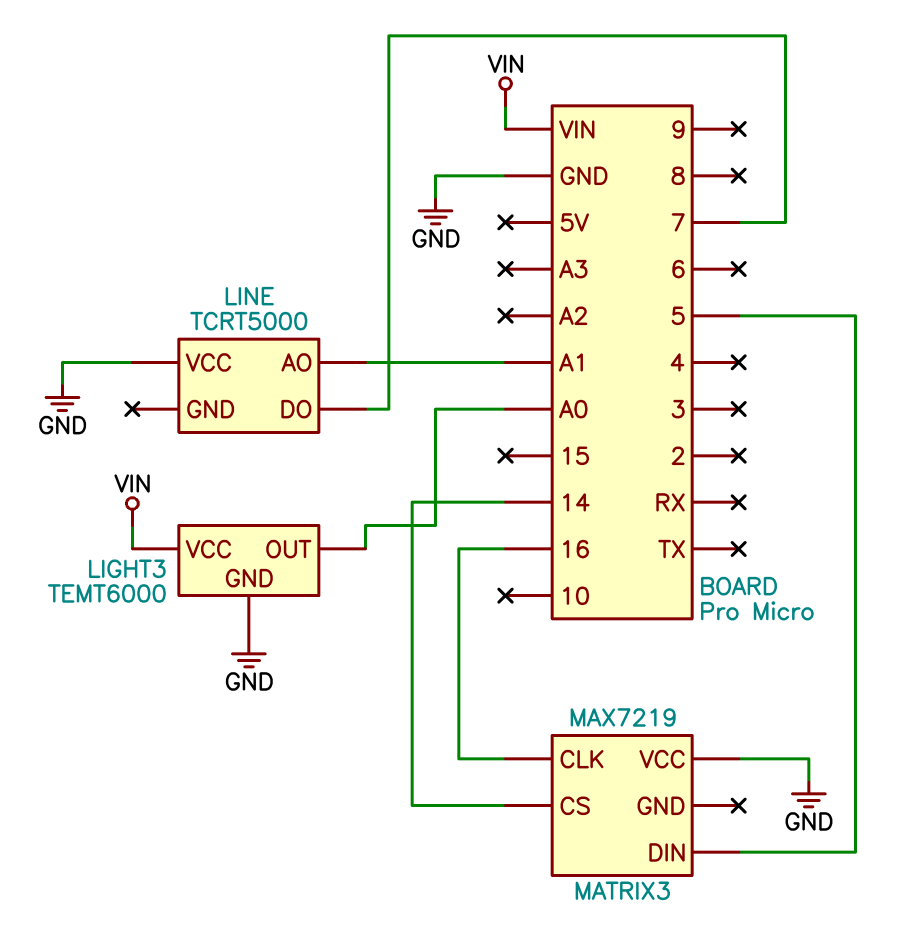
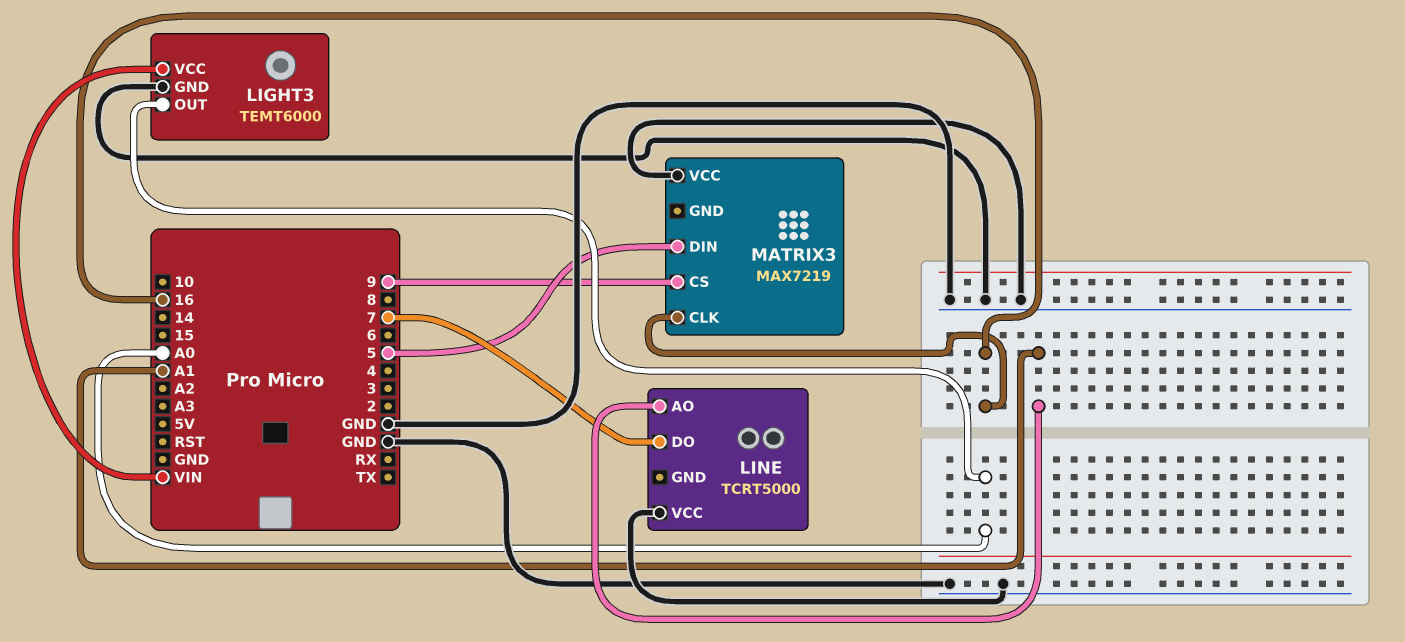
MATRIX3 pin CS: 14 -> 9

